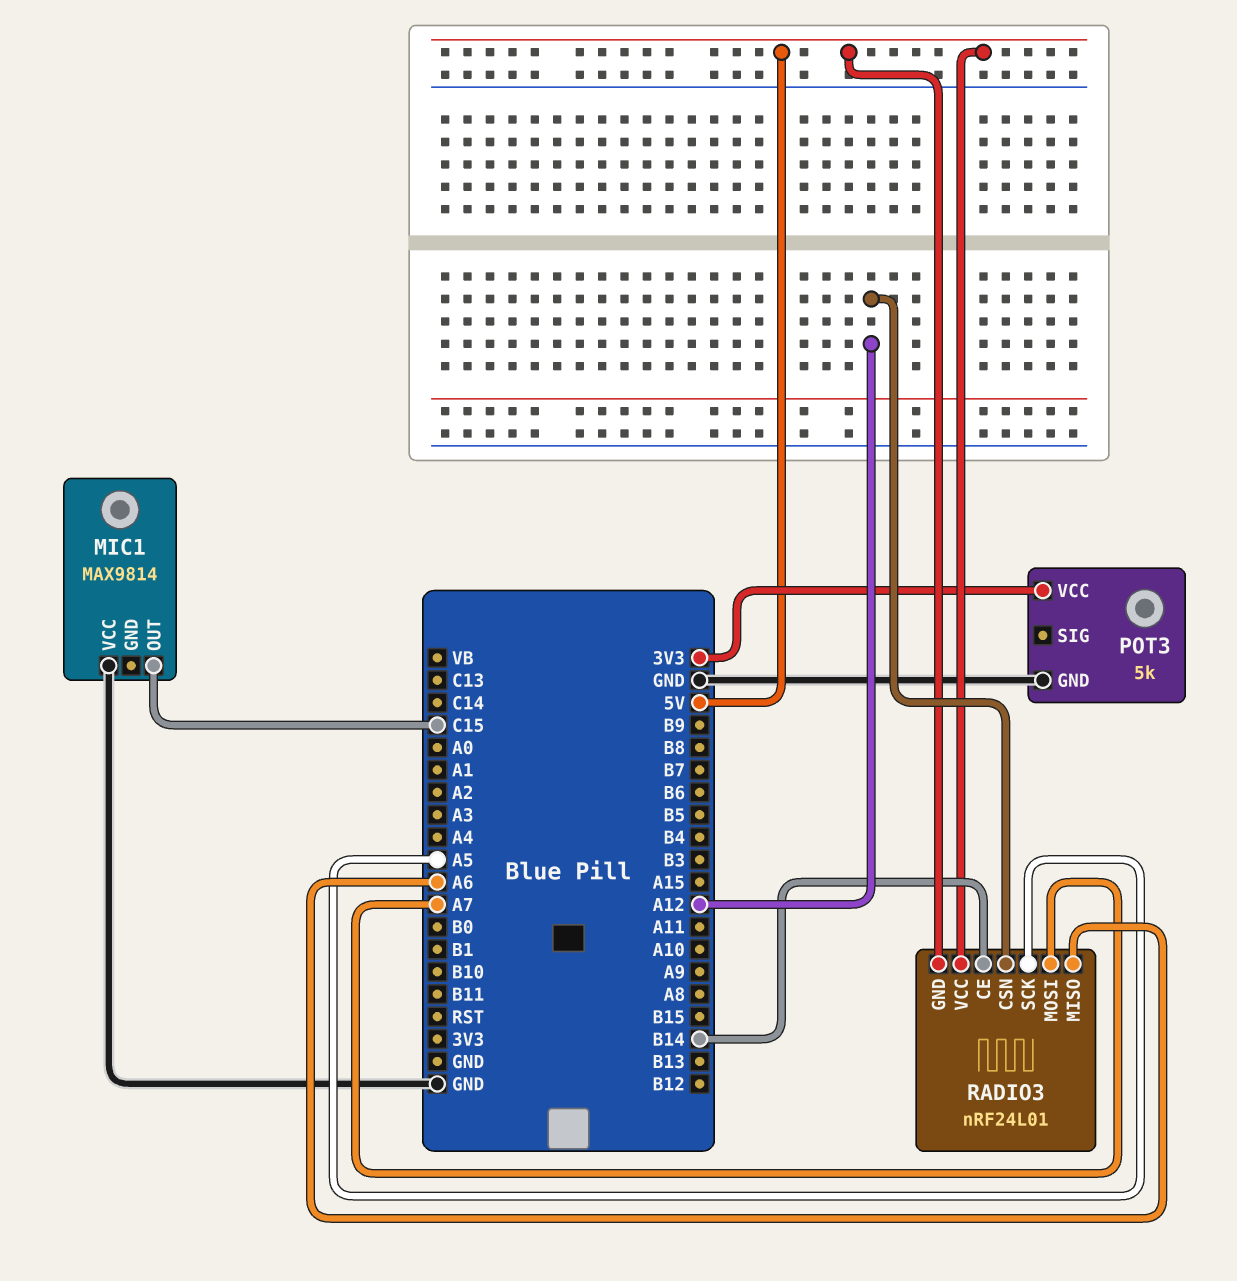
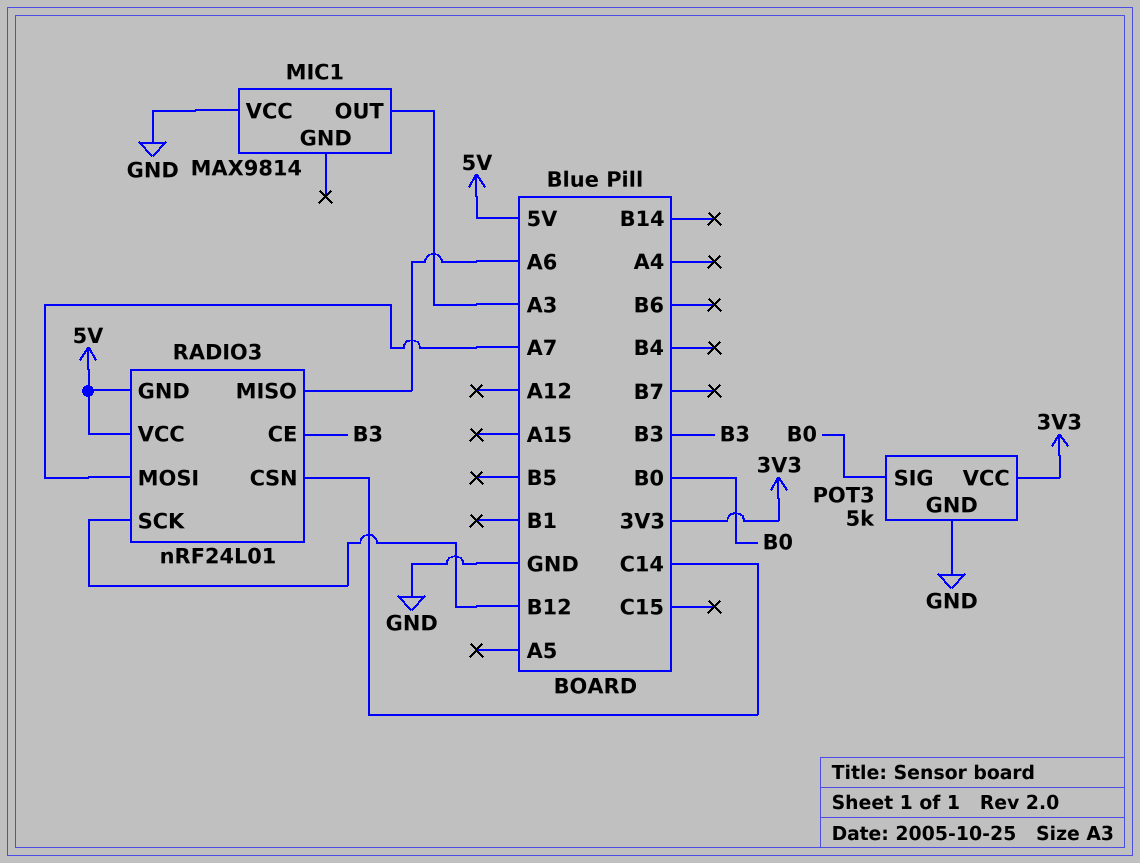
MIC1 pin OUT: C15 -> A3
POT3 pin SIG: none -> B0
RADIO3 pin CE: B14 -> B3
RADIO3 pin CSN: A12 -> C14
RADIO3 pin SCK: A5 -> B12

